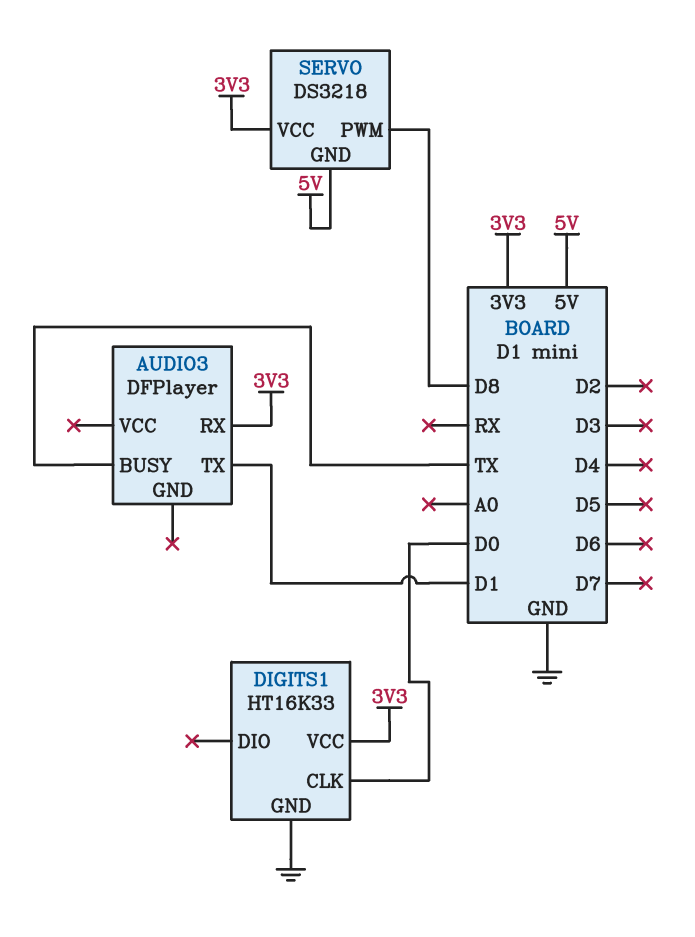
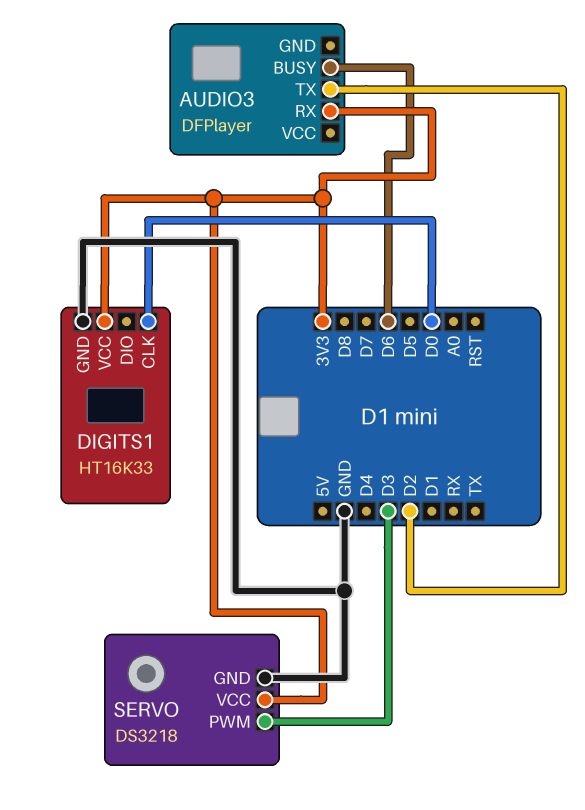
AUDIO3 pin BUSY: TX -> D6
AUDIO3 pin TX: D1 -> D2
SERVO pin GND: 5V -> GND
SERVO pin PWM: D8 -> D3

